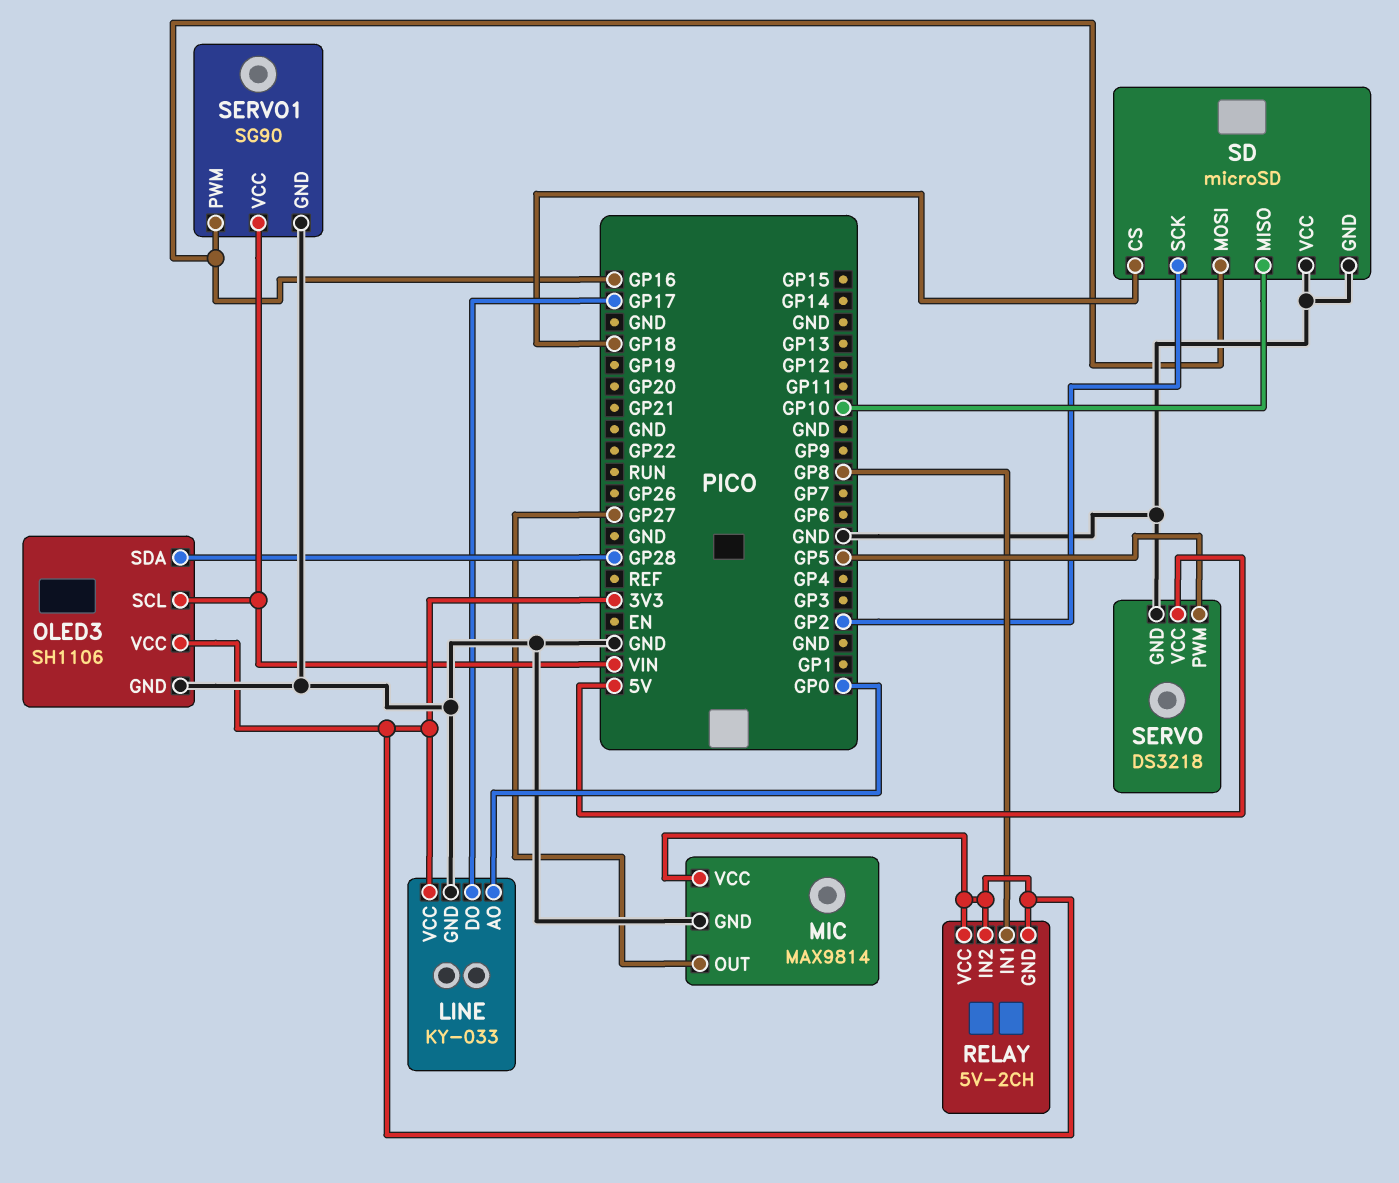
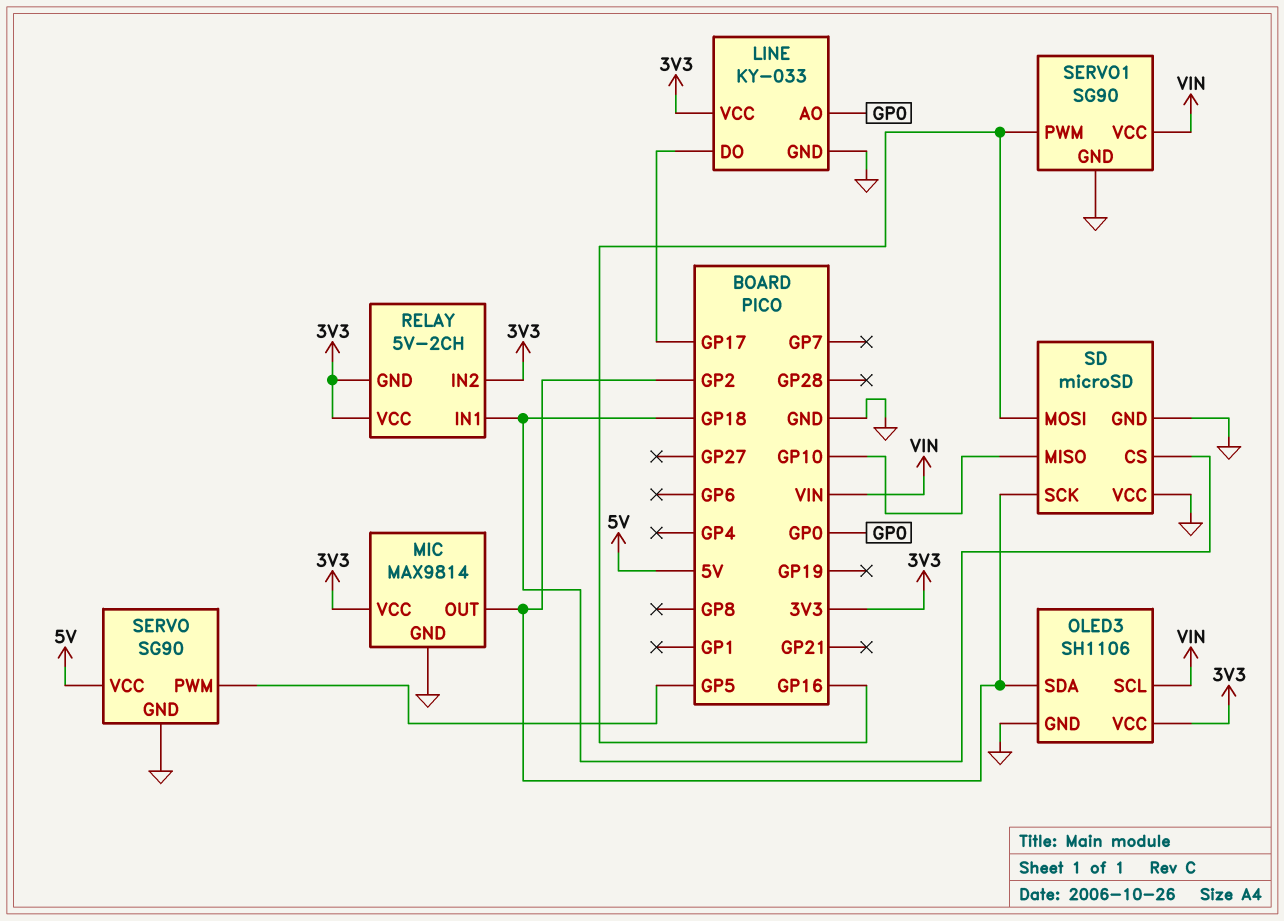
MIC pin OUT: GP27 -> GP2
OLED3 pin SDA: GP28 -> GP2
RELAY pin IN1: GP8 -> GP18
SERVO: DS3218 -> SG90

